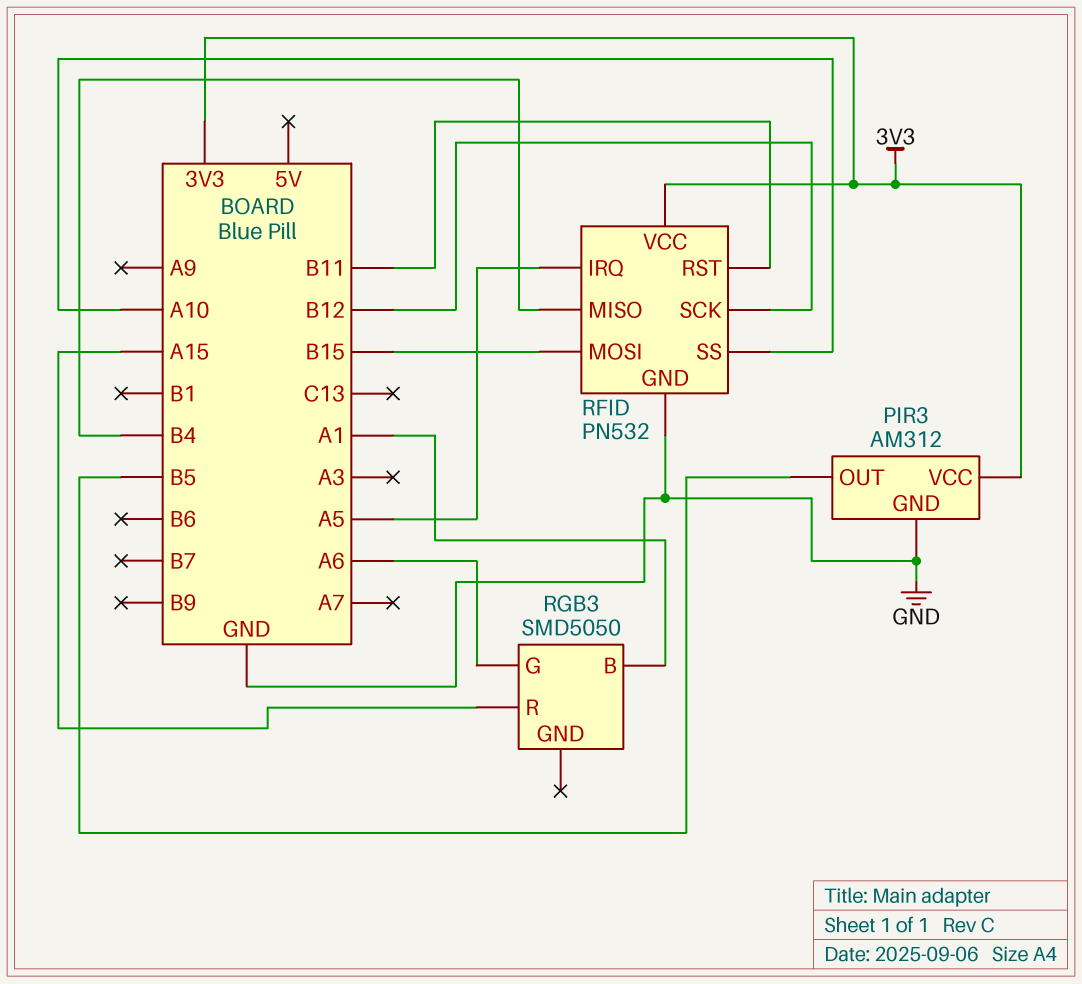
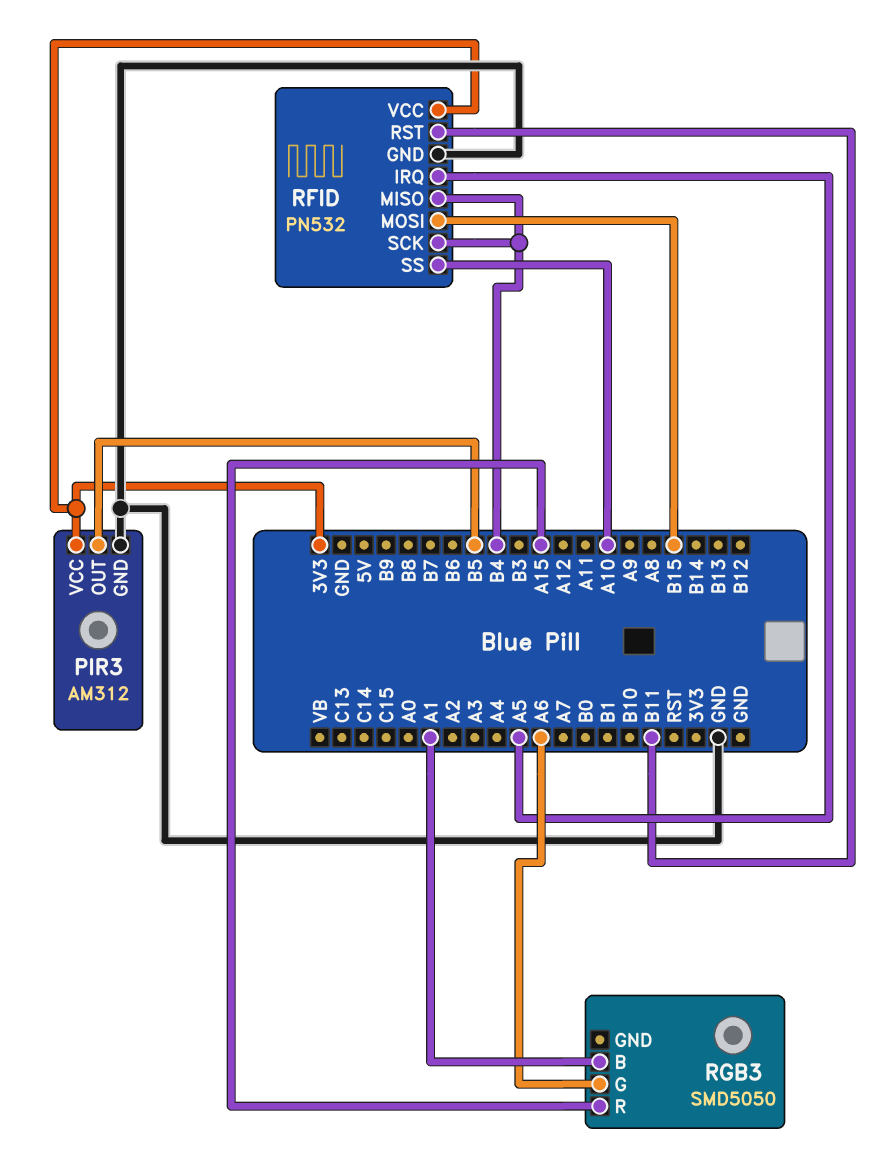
RFID pin SCK: B12 -> B4

